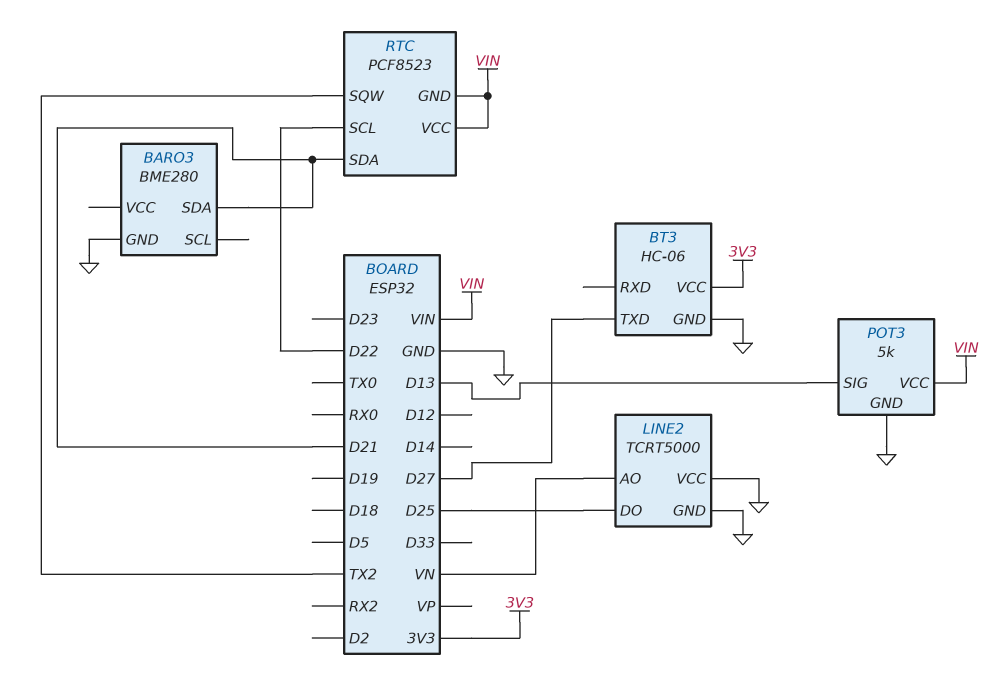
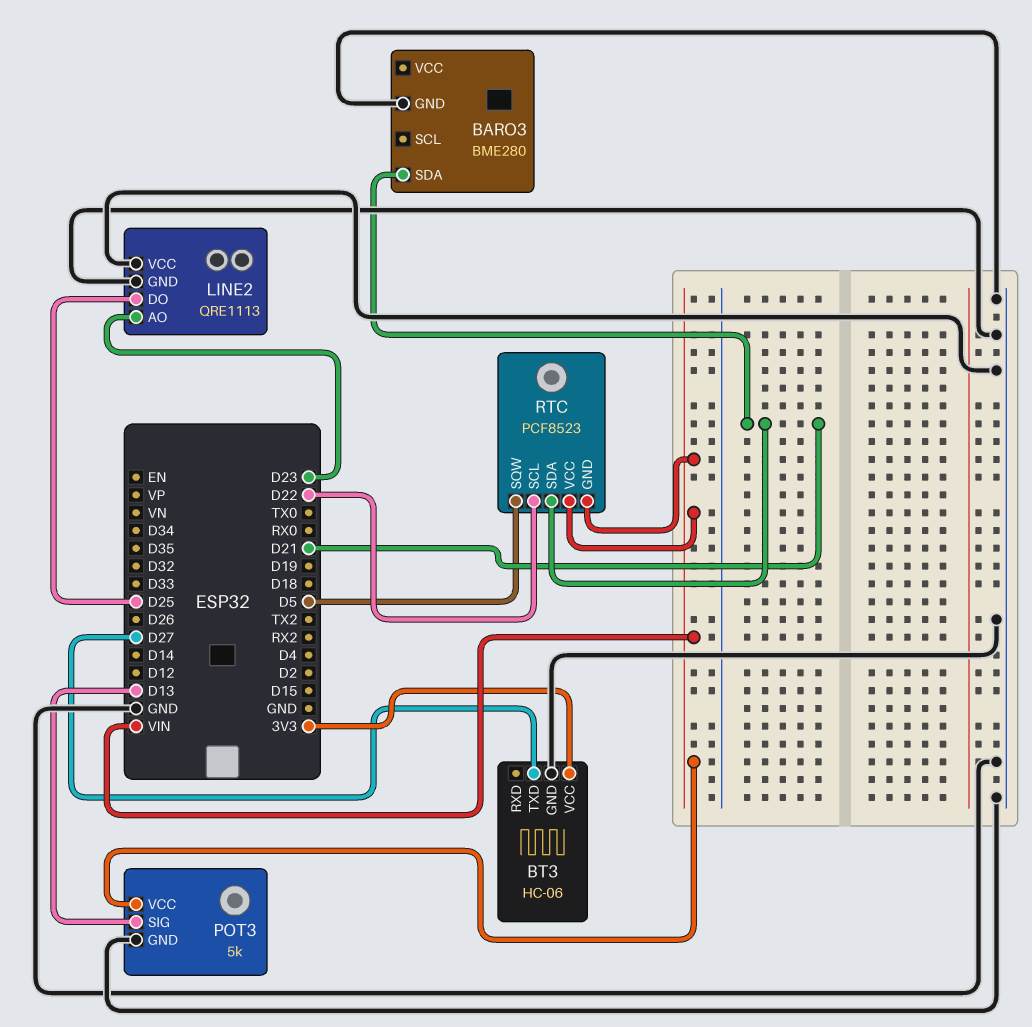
LINE2: TCRT5000 -> QRE1113
LINE2 pin AO: VN -> D23
RTC pin SQW: TX2 -> D5

